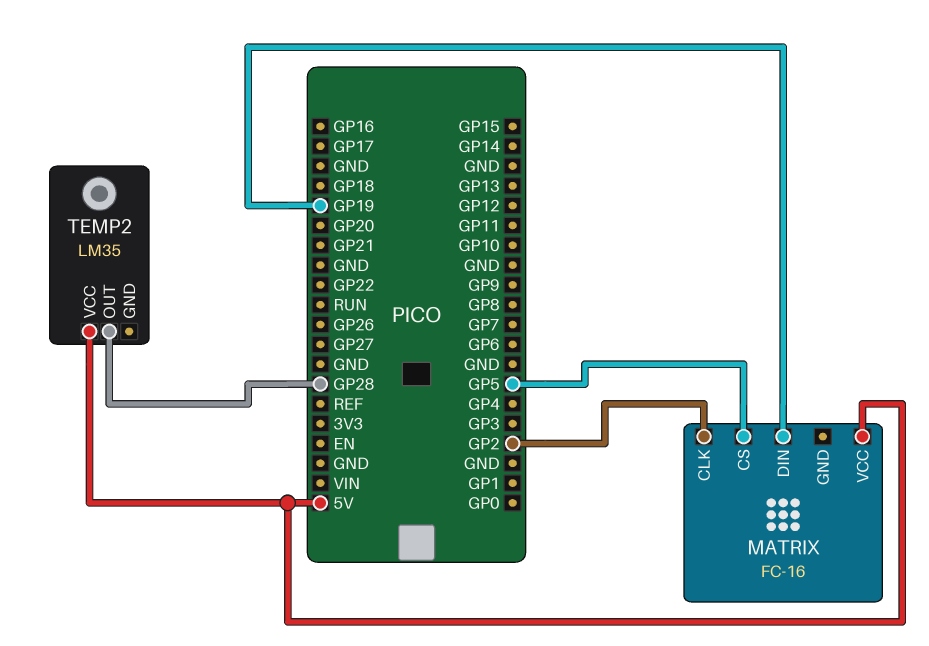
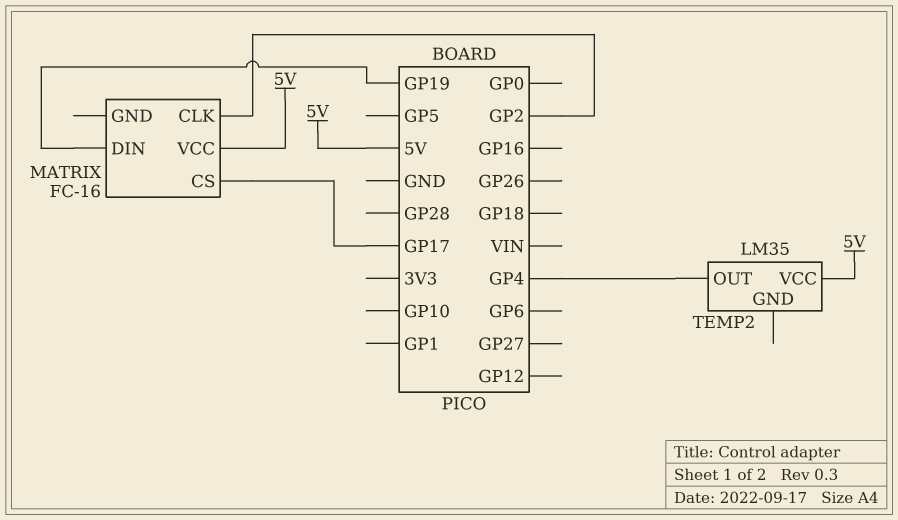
MATRIX pin CS: GP5 -> GP17
TEMP2 pin OUT: GP28 -> GP4

